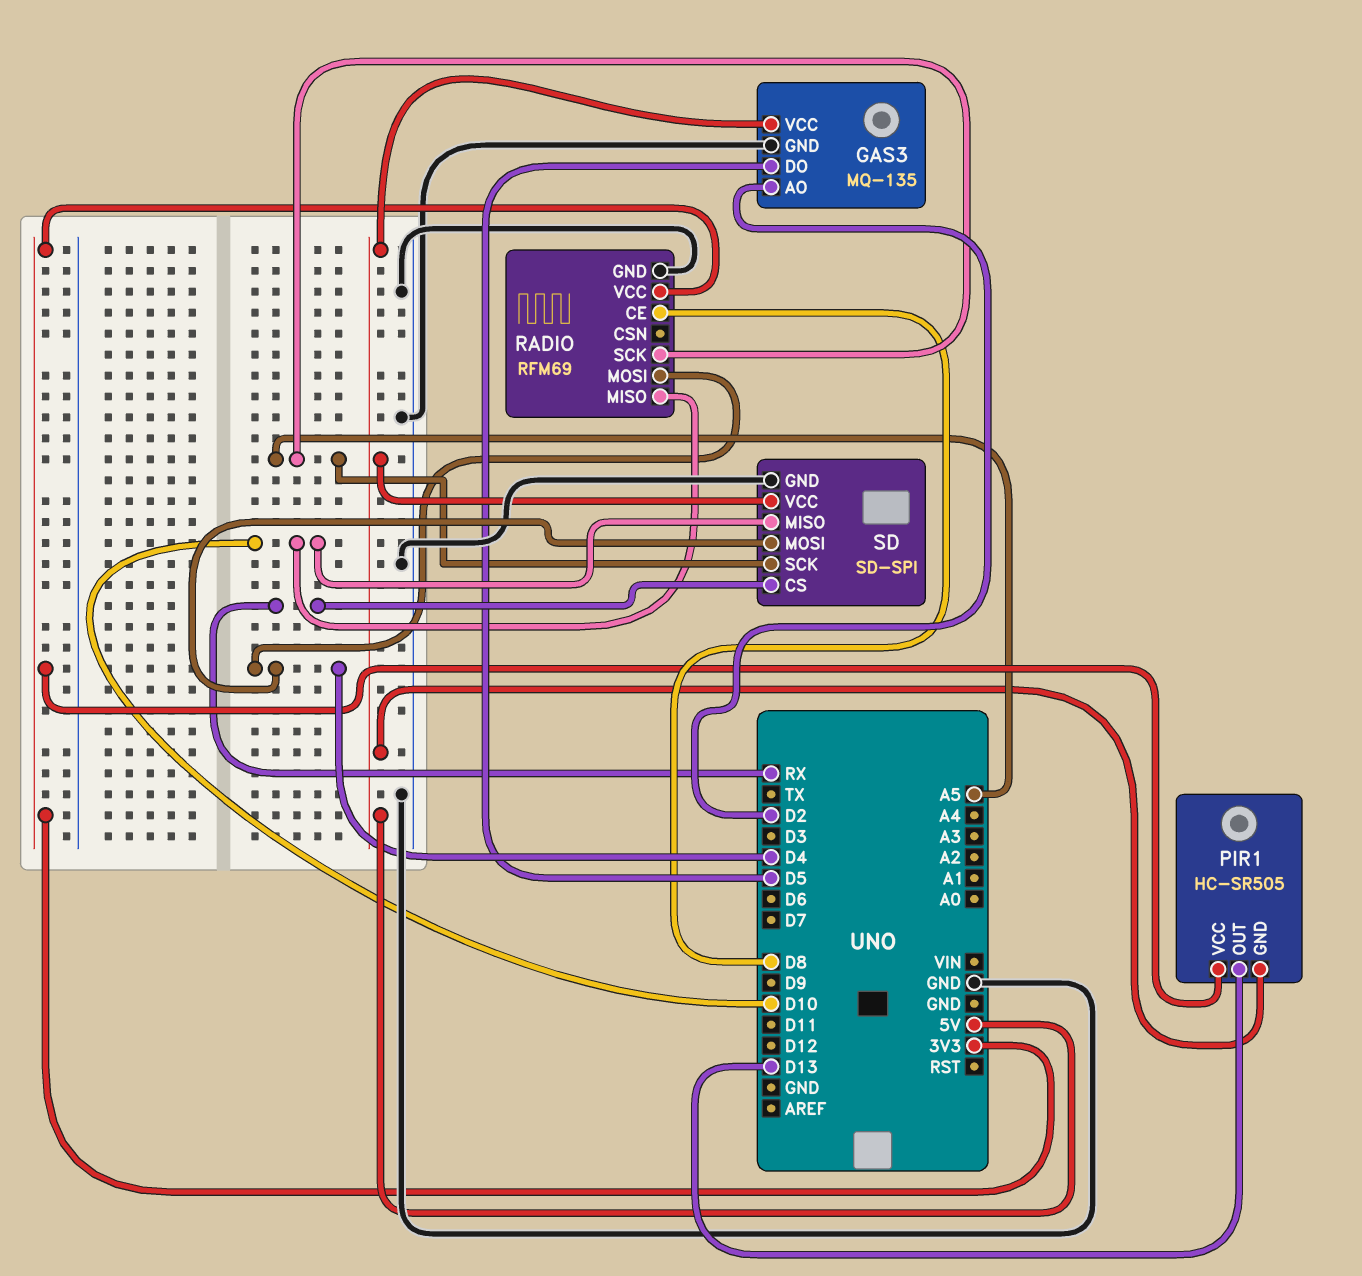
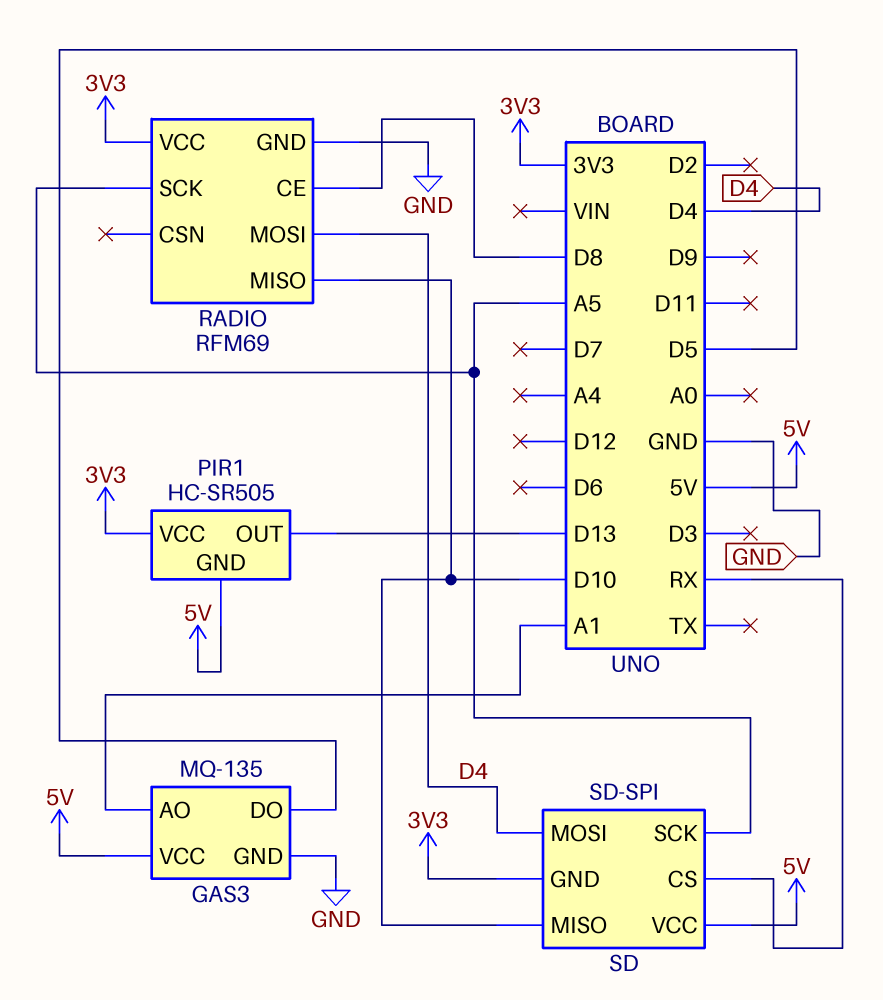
GAS3 pin AO: D2 -> A1
SD pin GND: GND -> 3V3

